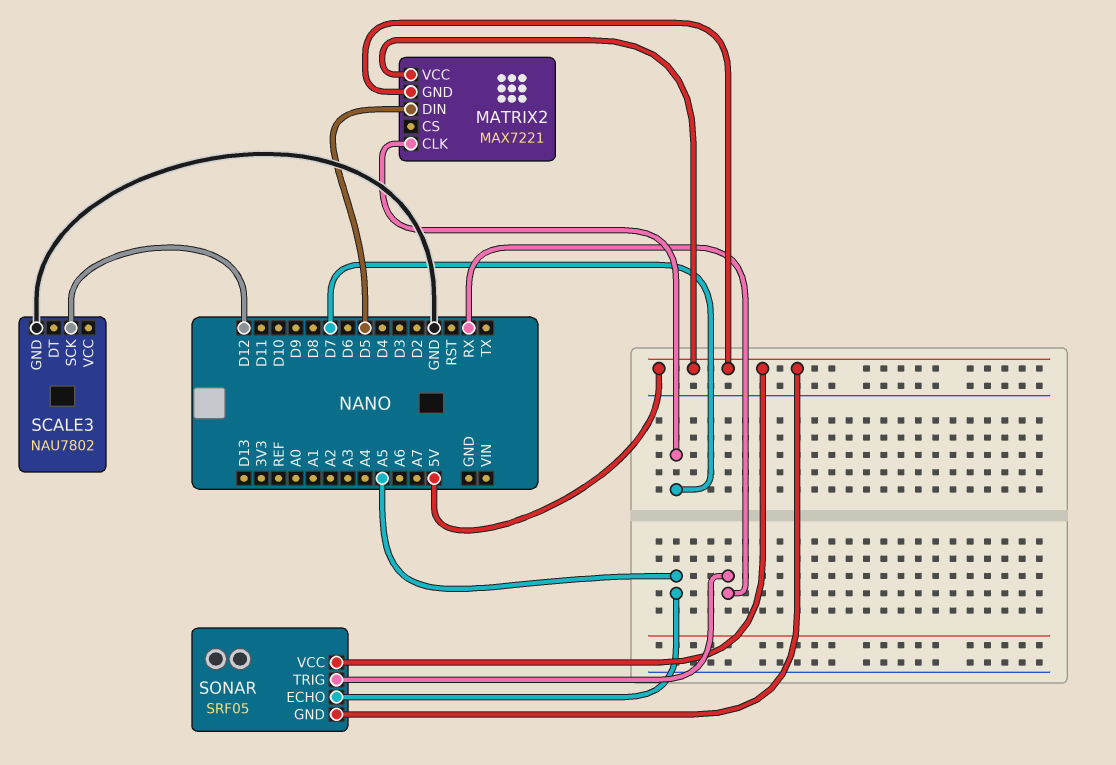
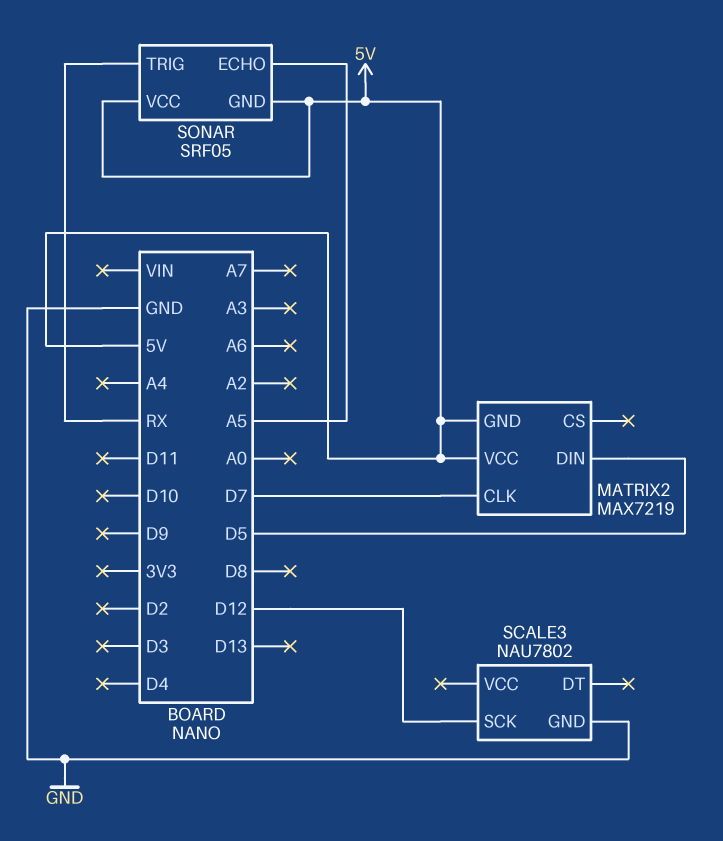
MATRIX2: MAX7221 -> MAX7219

